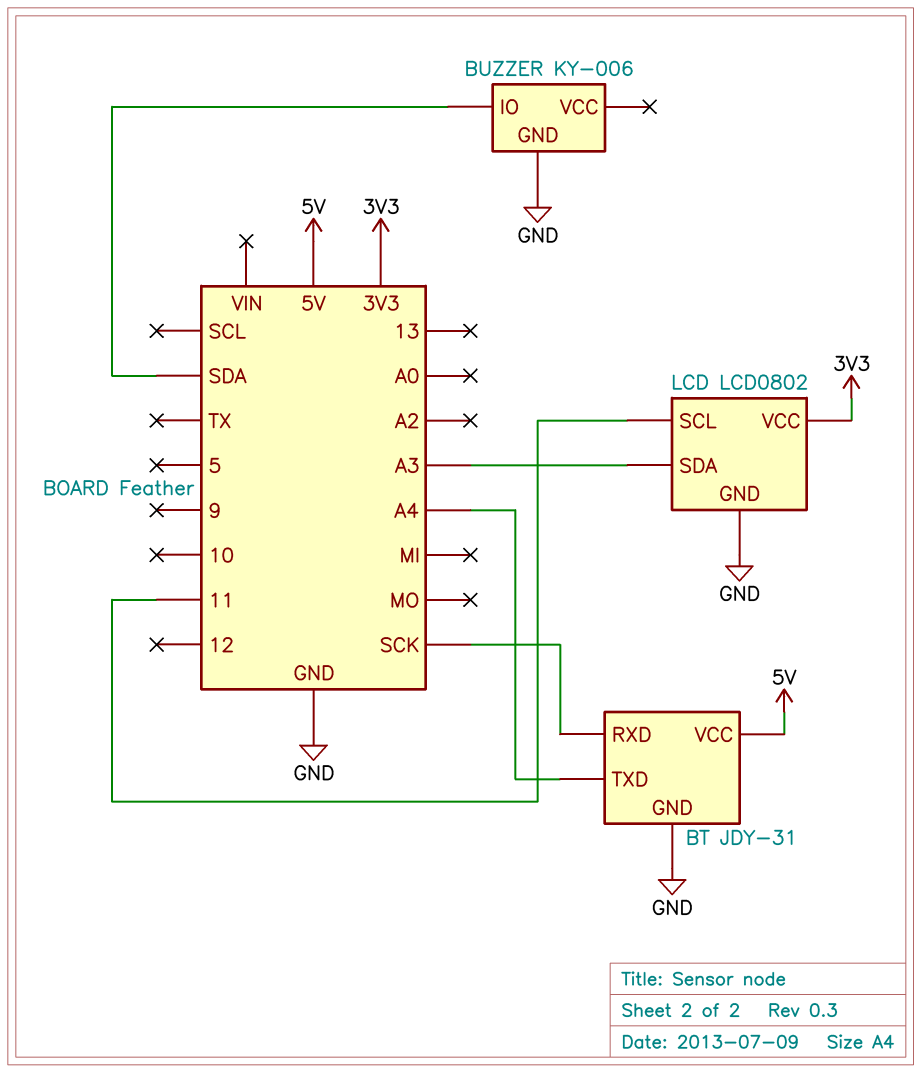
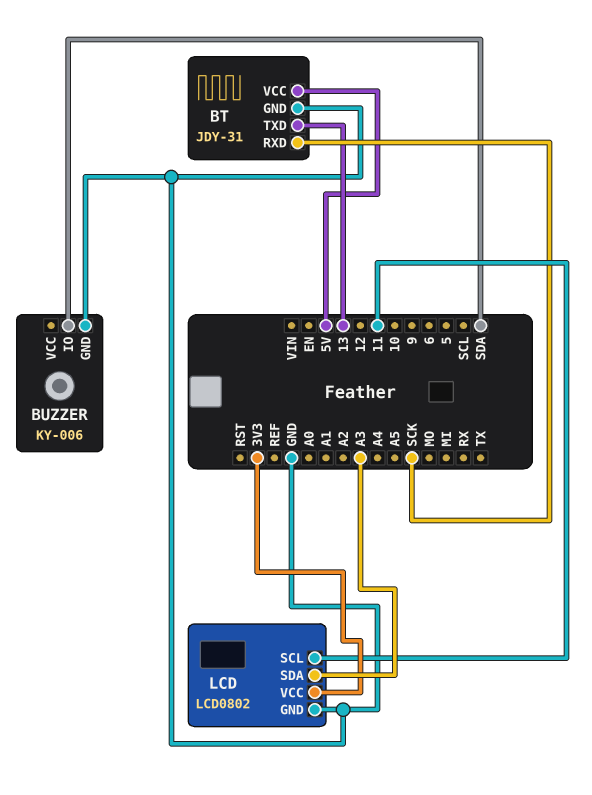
BT pin TXD: A4 -> 13

